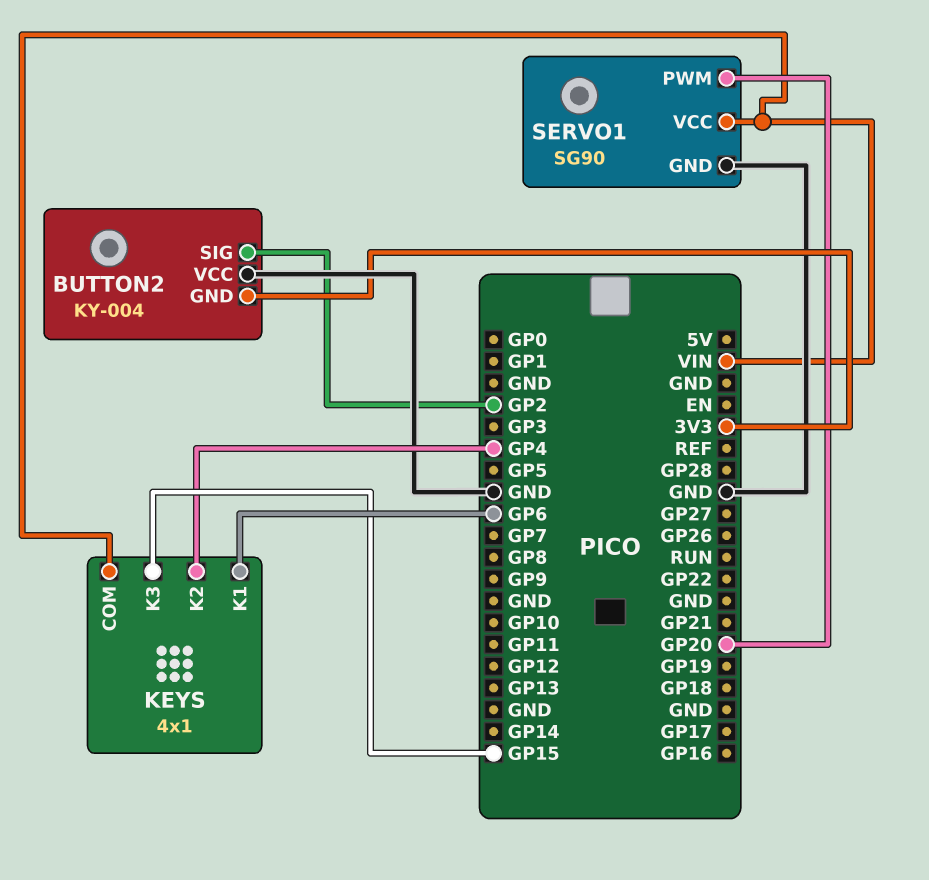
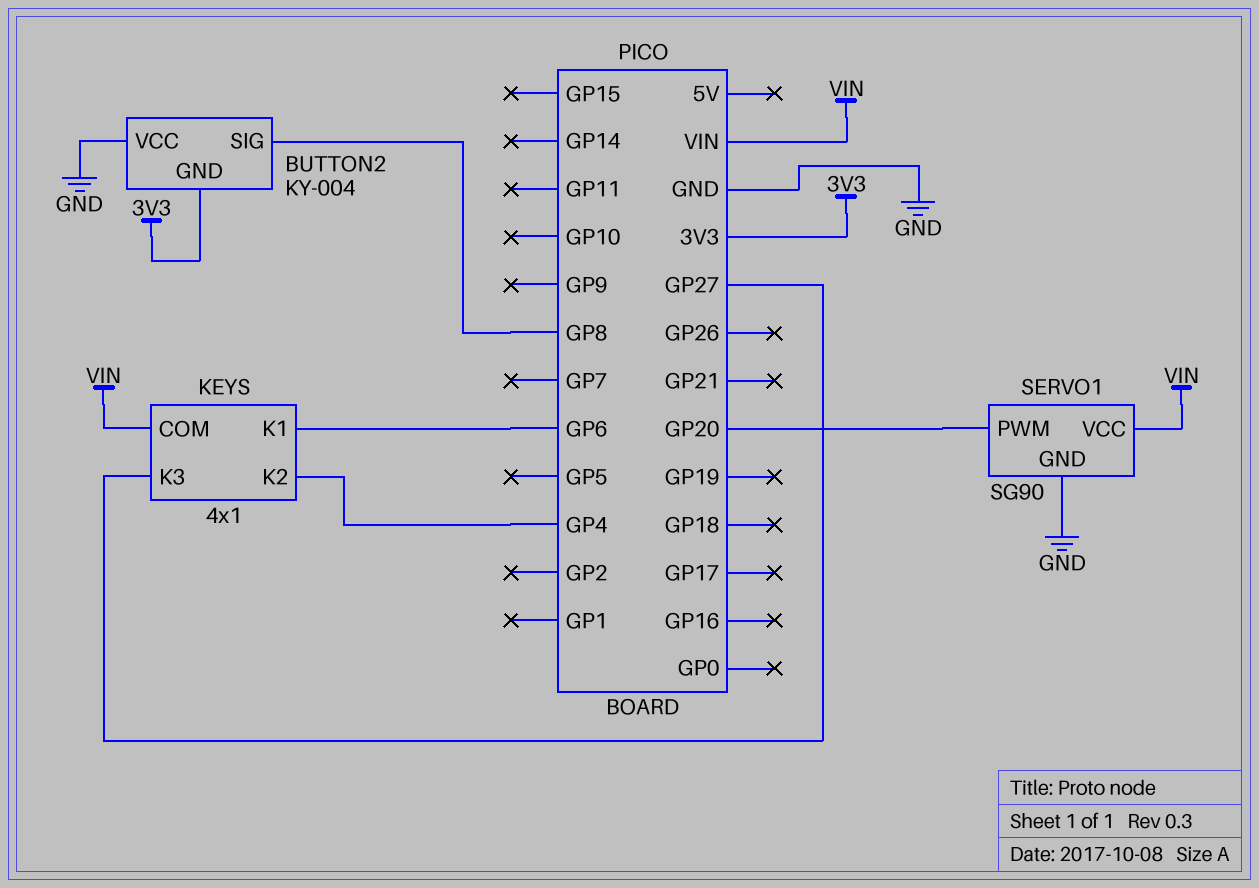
BUTTON2 pin SIG: GP2 -> GP8
KEYS pin K3: GP15 -> GP27

